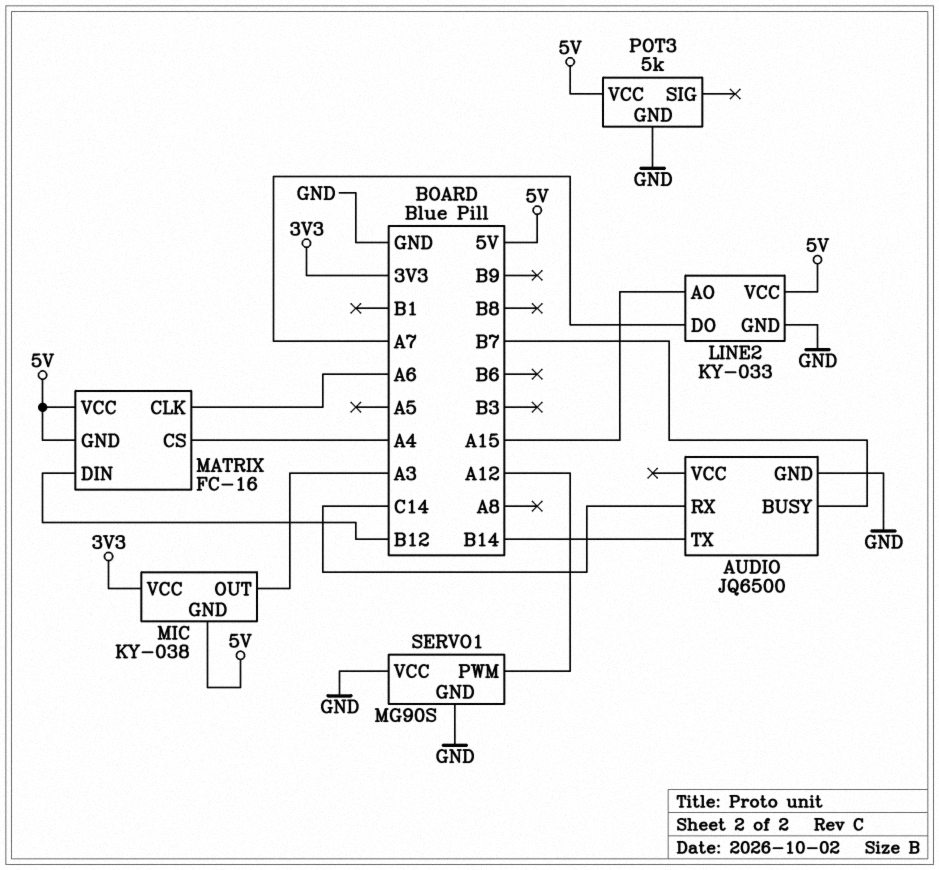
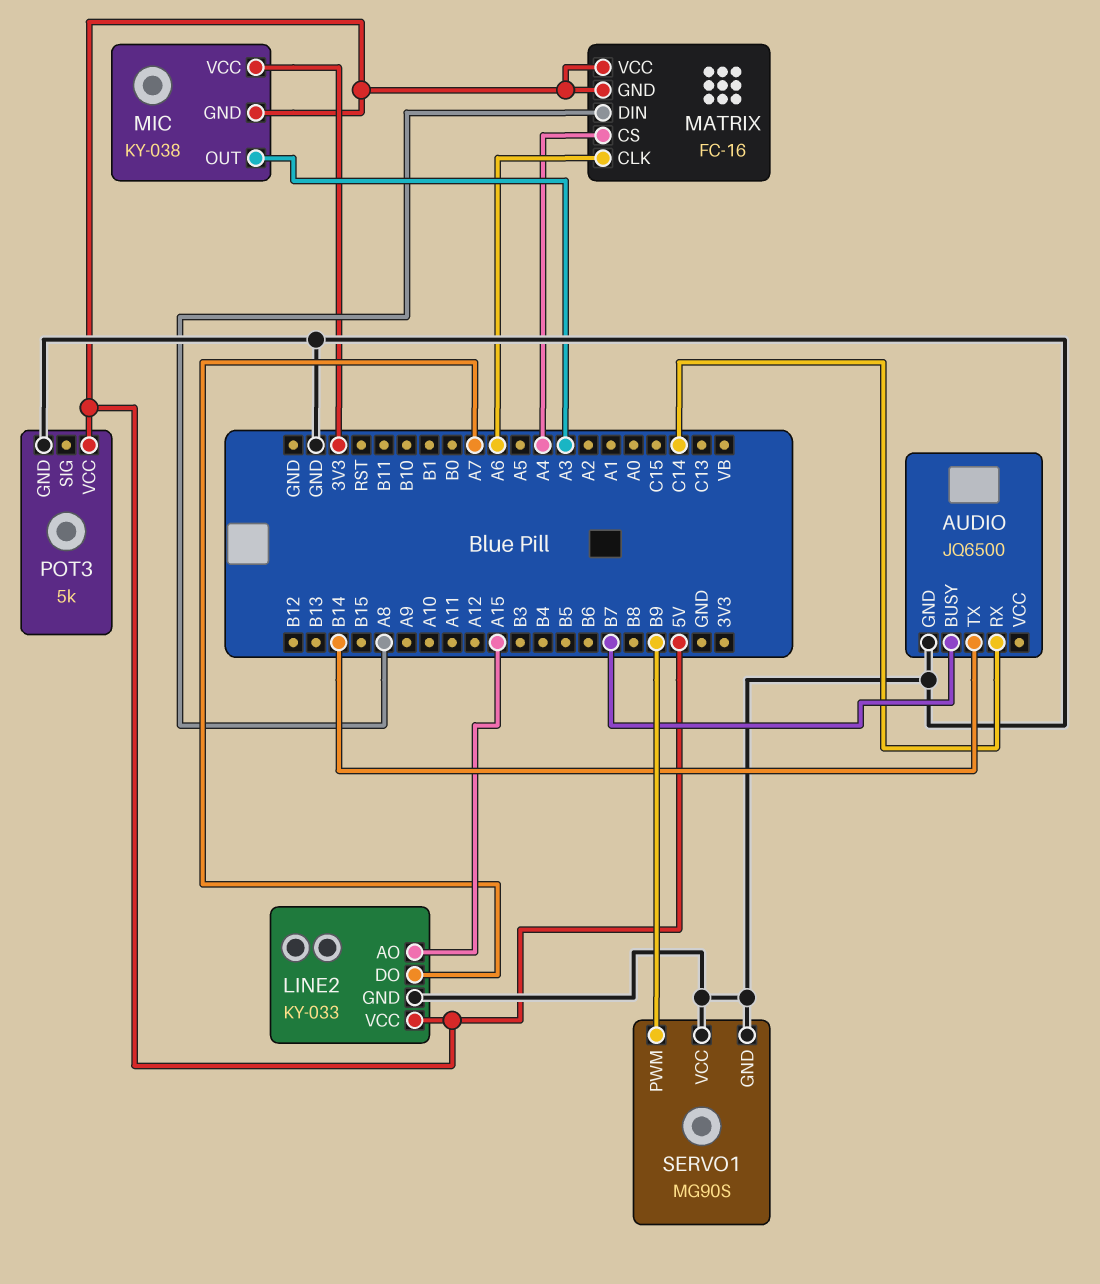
MATRIX pin DIN: B12 -> A8
SERVO1 pin PWM: A12 -> B9

